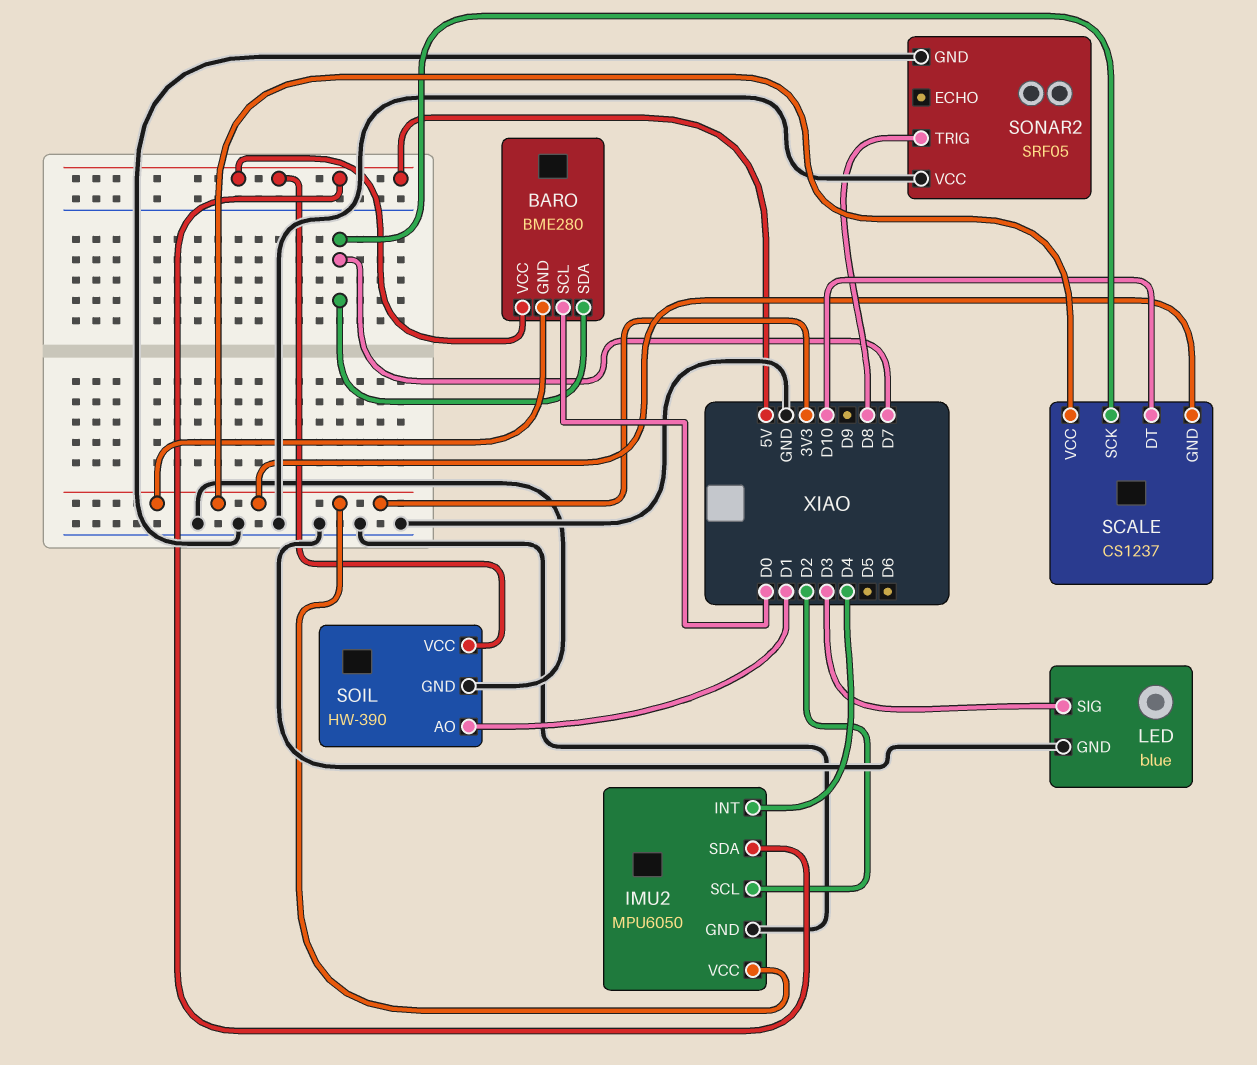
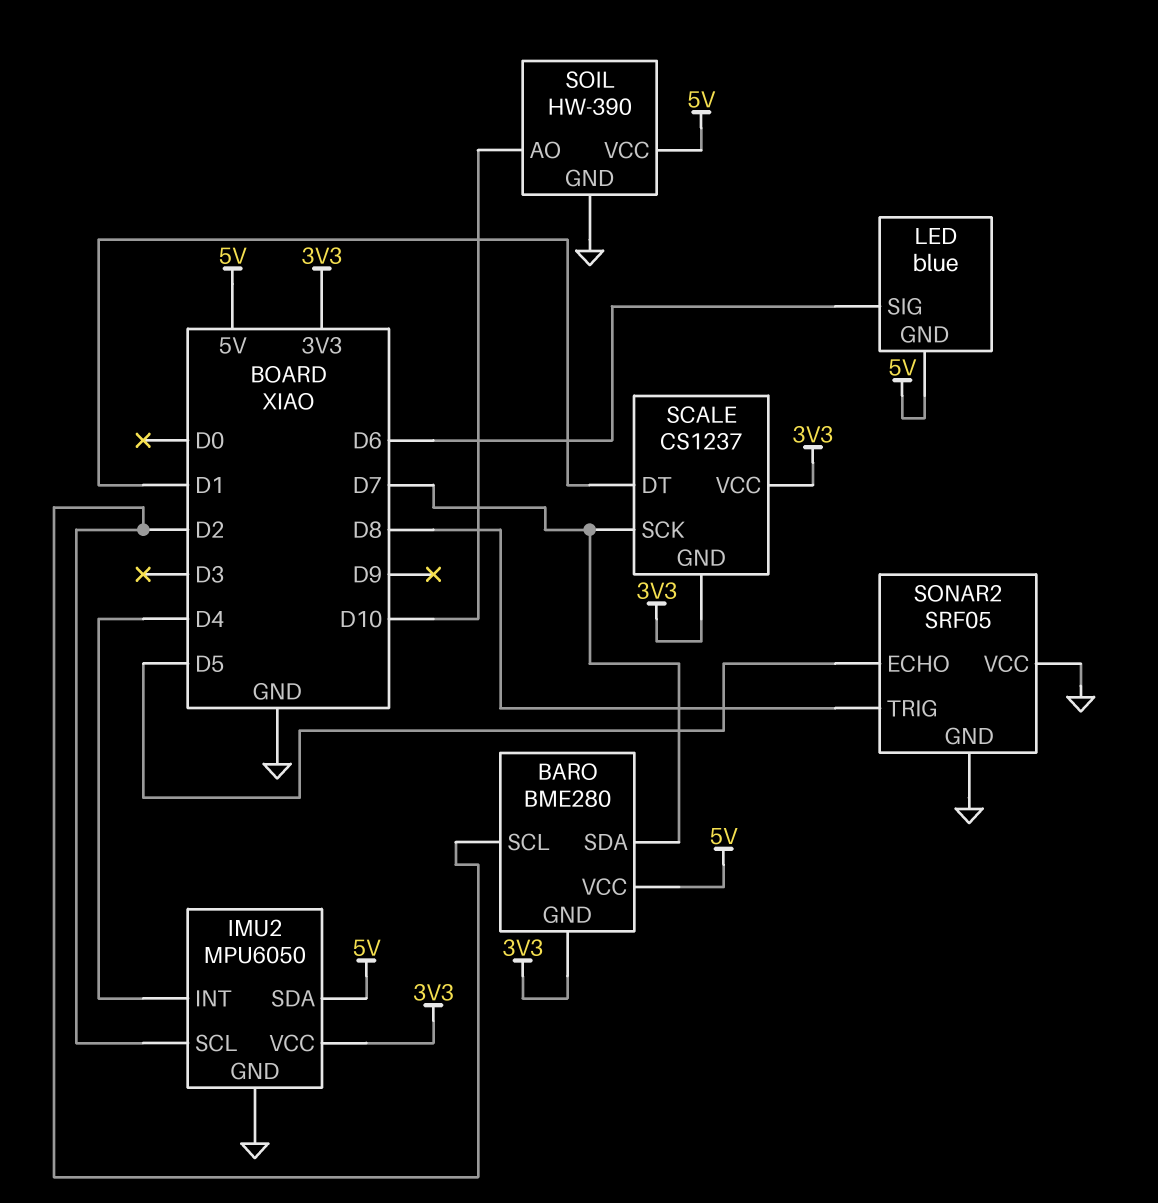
BARO pin SCL: D0 -> D2
LED pin GND: GND -> 5V
LED pin SIG: D3 -> D6
SCALE pin DT: D10 -> D1
SOIL pin AO: D1 -> D10
SONAR2 pin ECHO: none -> D5

